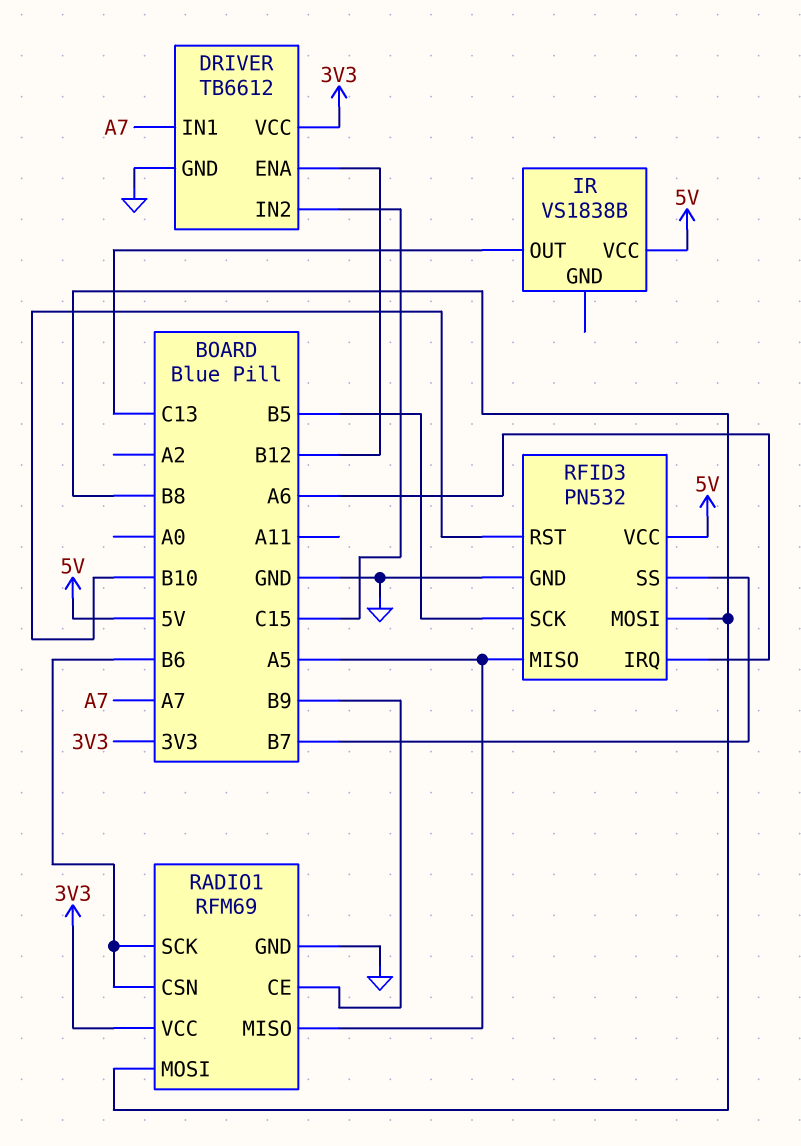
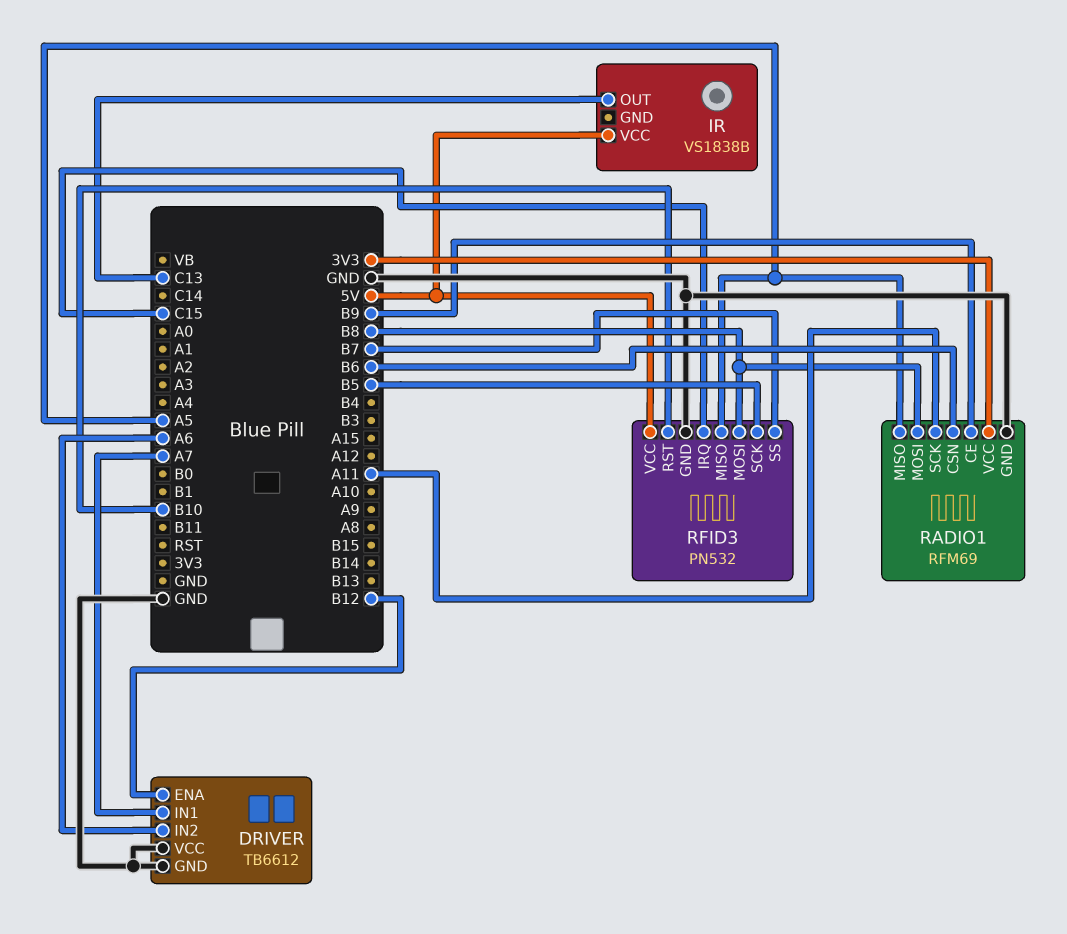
DRIVER pin IN2: C15 -> A6
DRIVER pin VCC: 3V3 -> GND
RADIO1 pin SCK: B6 -> A11
RFID3 pin IRQ: A6 -> C15

